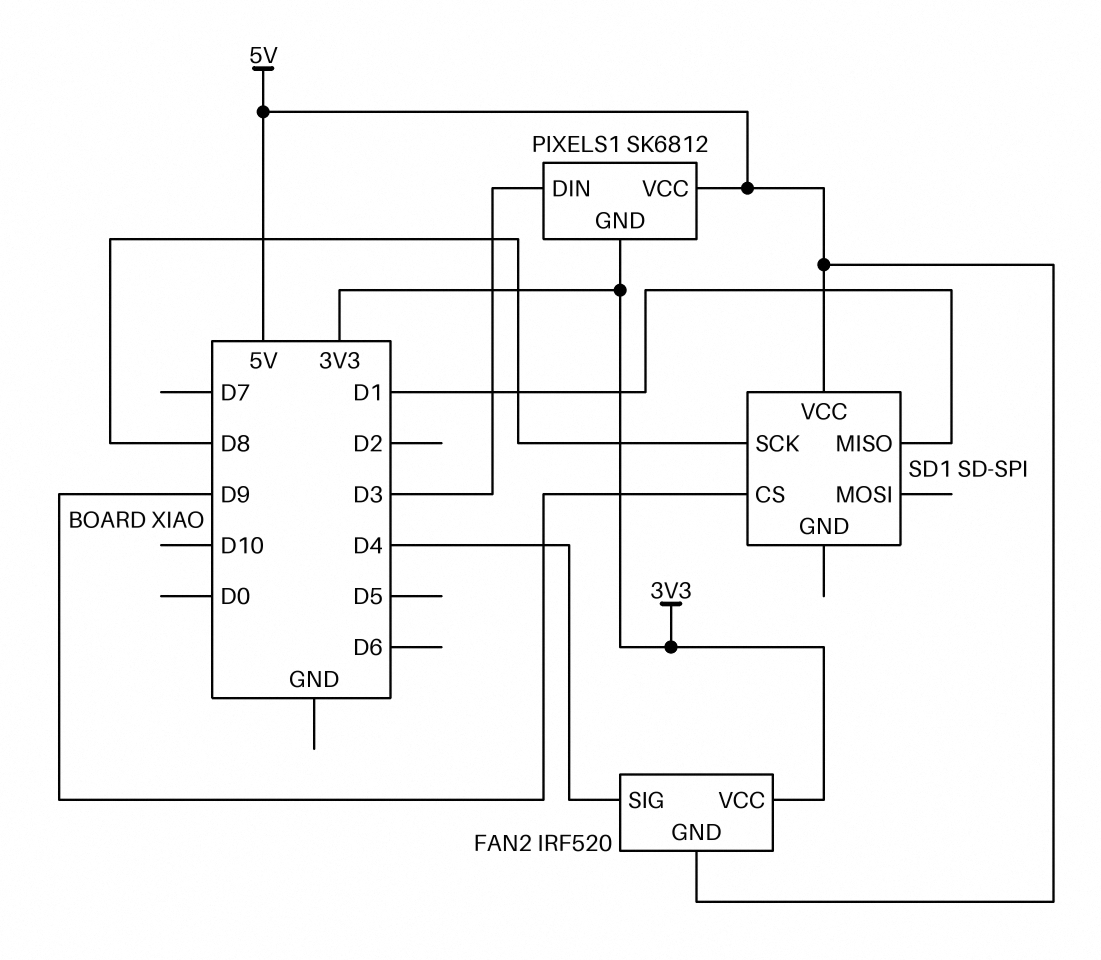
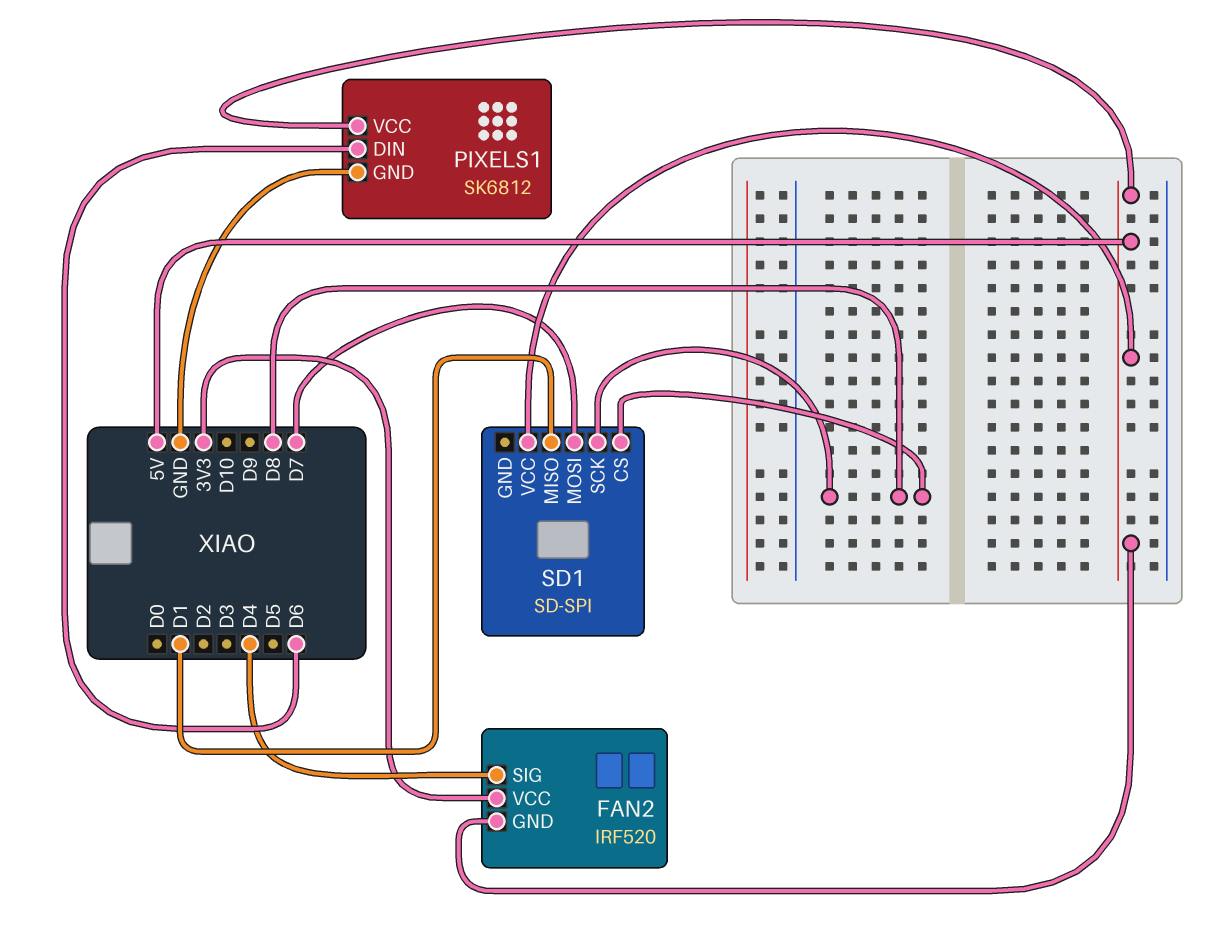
PIXELS1 pin DIN: D3 -> D6
PIXELS1 pin GND: 3V3 -> GND
SD1 pin CS: D9 -> D8
SD1 pin MOSI: none -> D7

